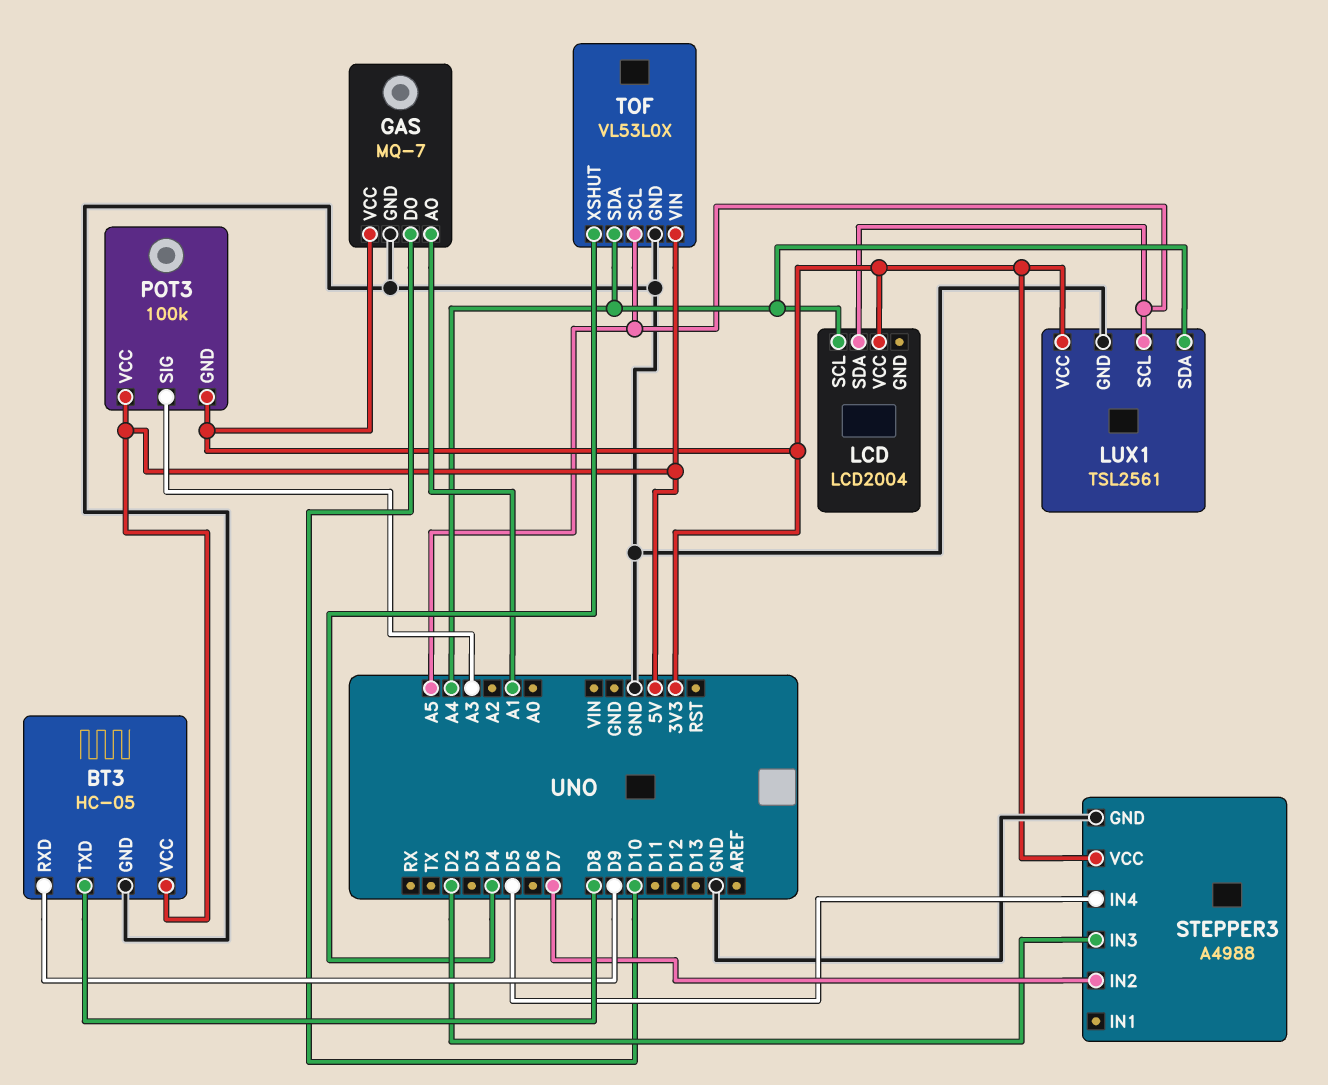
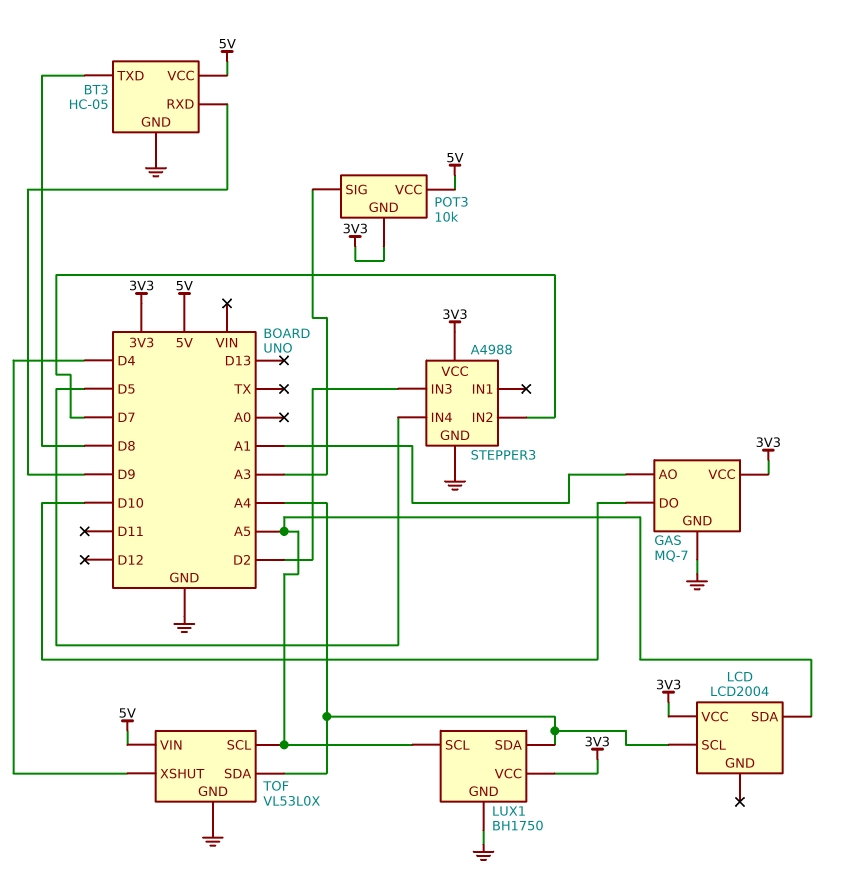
LUX1: TSL2561 -> BH1750
POT3: 100k -> 10k

